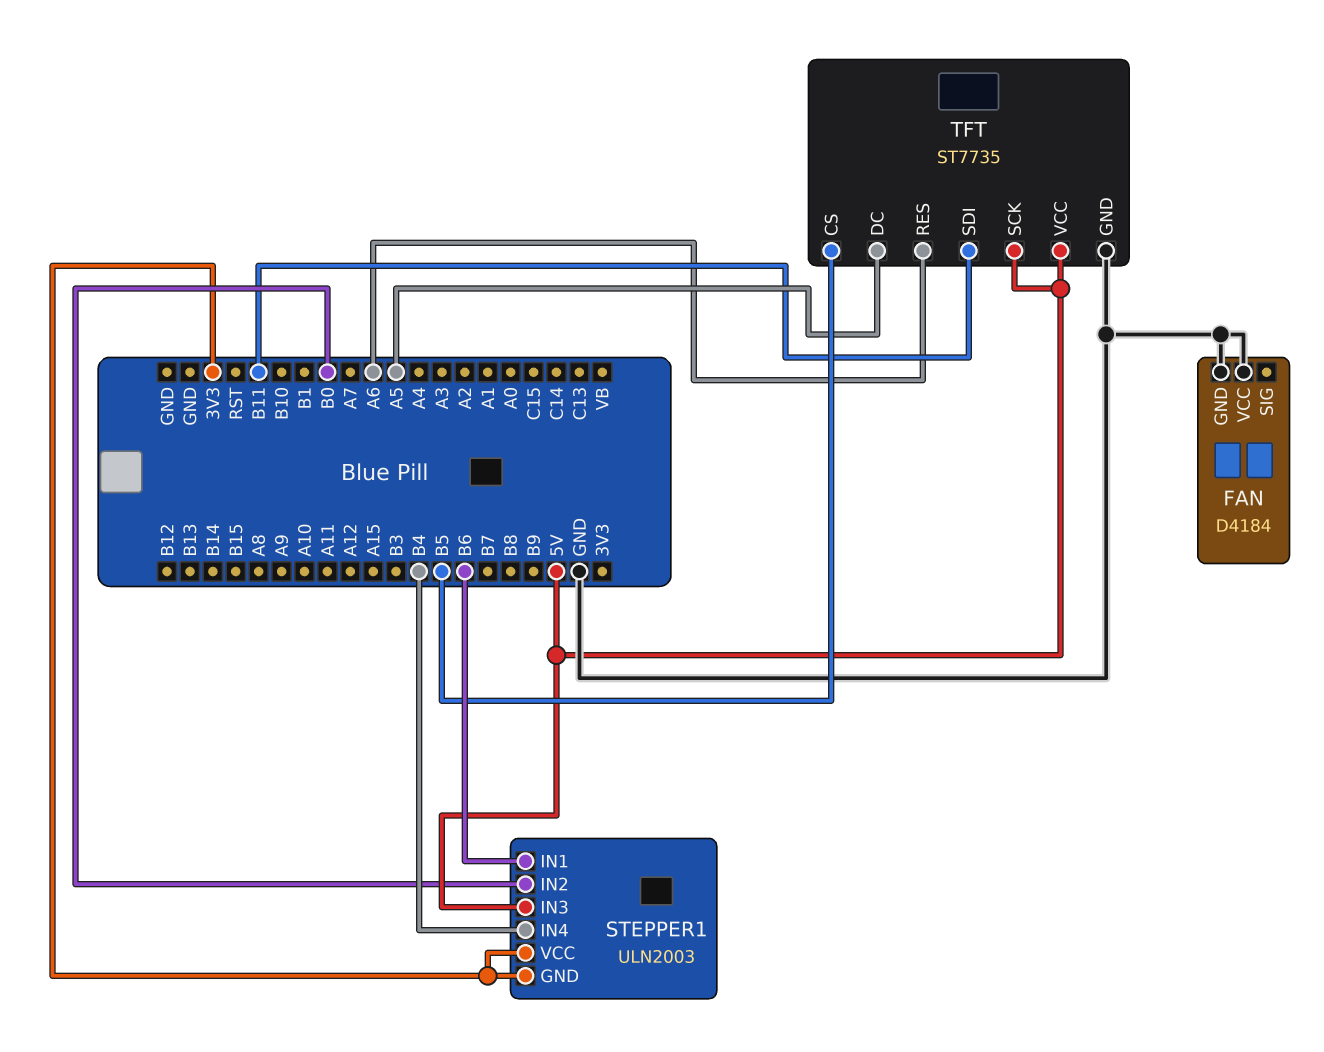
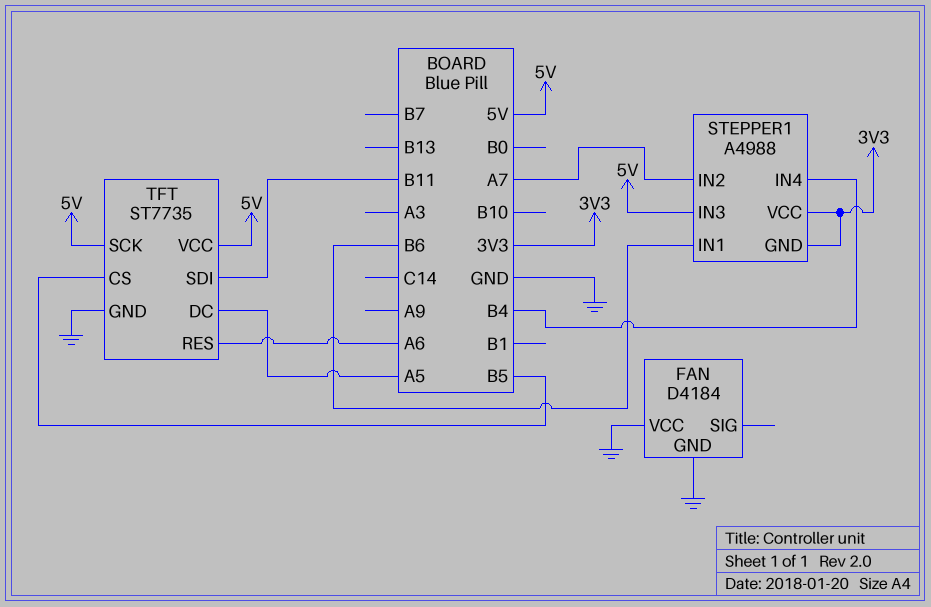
STEPPER1: ULN2003 -> A4988
STEPPER1 pin IN2: B0 -> A7

